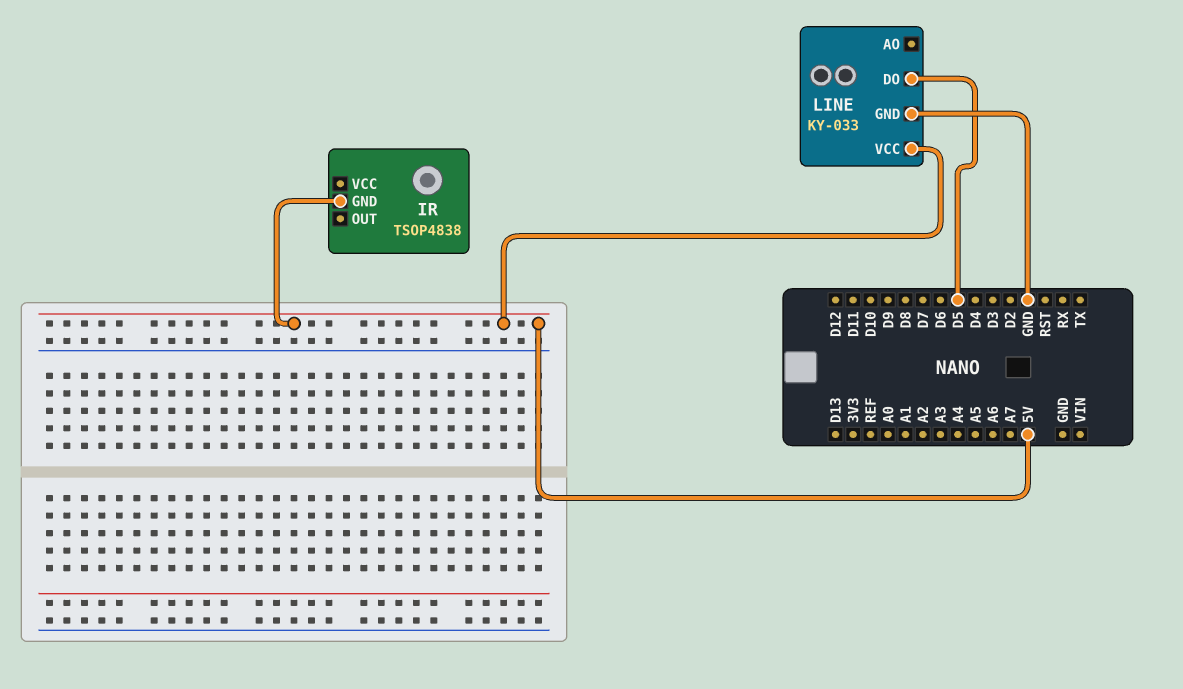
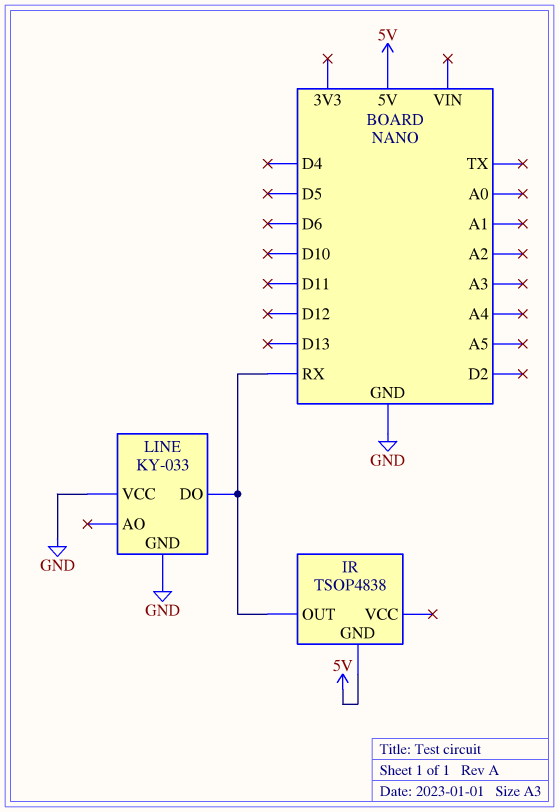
IR pin OUT: none -> RX
LINE pin DO: D5 -> RX
LINE pin VCC: 5V -> GND

